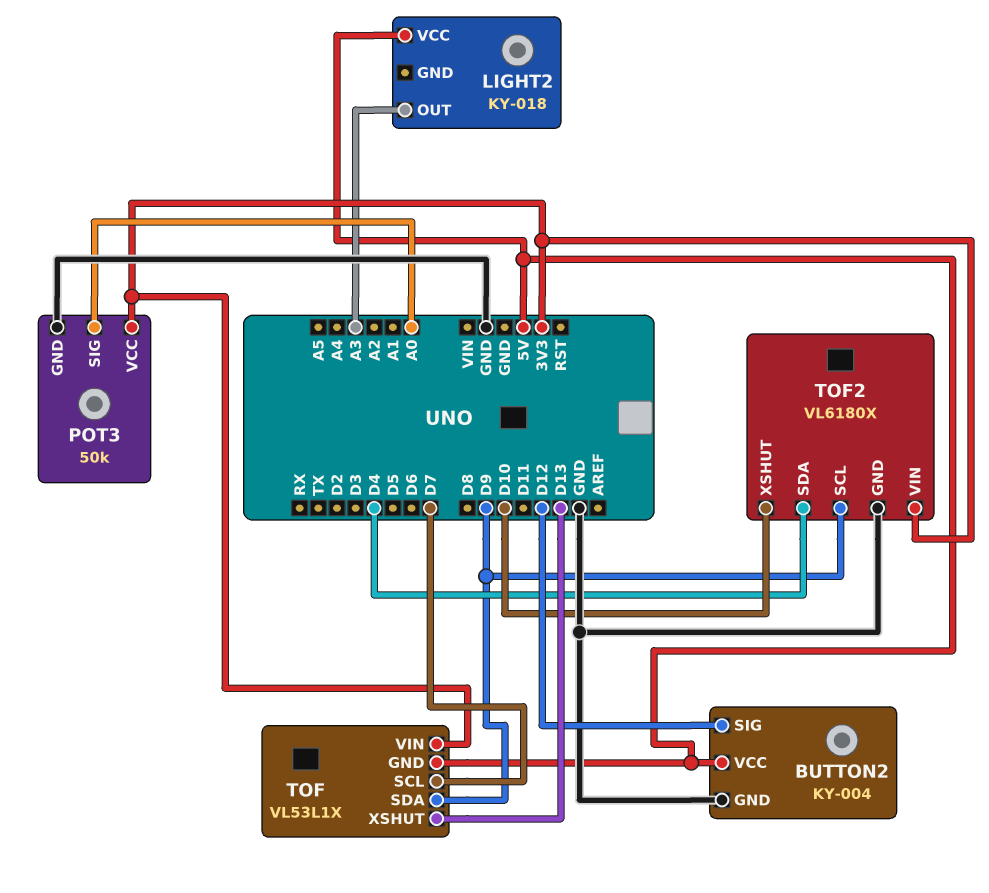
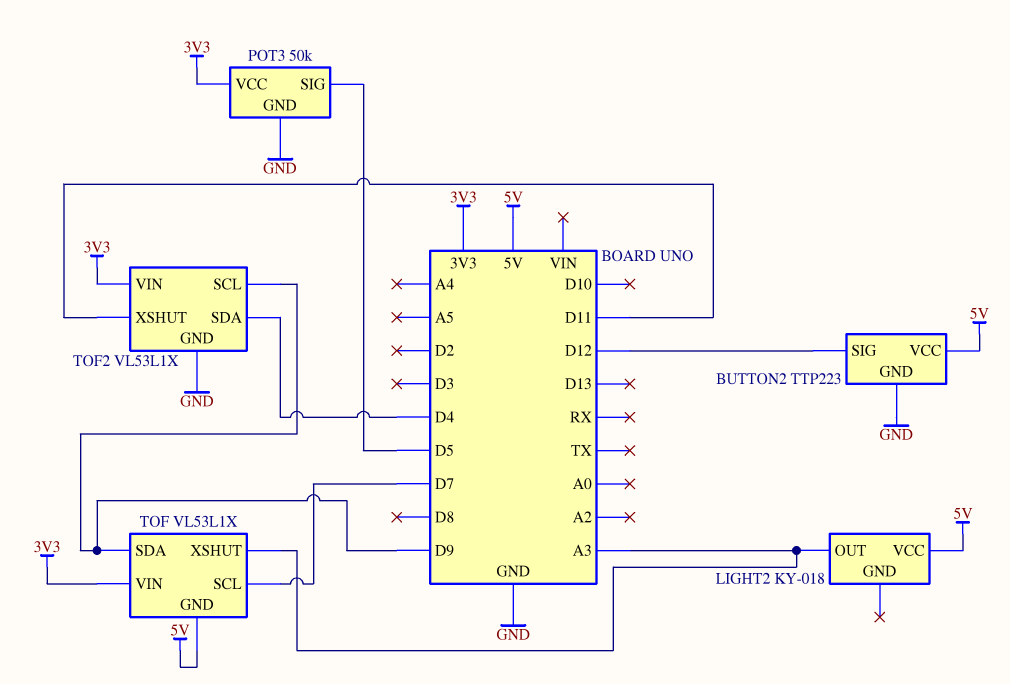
BUTTON2: KY-004 -> TTP223
POT3 pin SIG: A0 -> D5
TOF pin XSHUT: D13 -> A3
TOF2: VL6180X -> VL53L1X
TOF2 pin XSHUT: D10 -> D11

